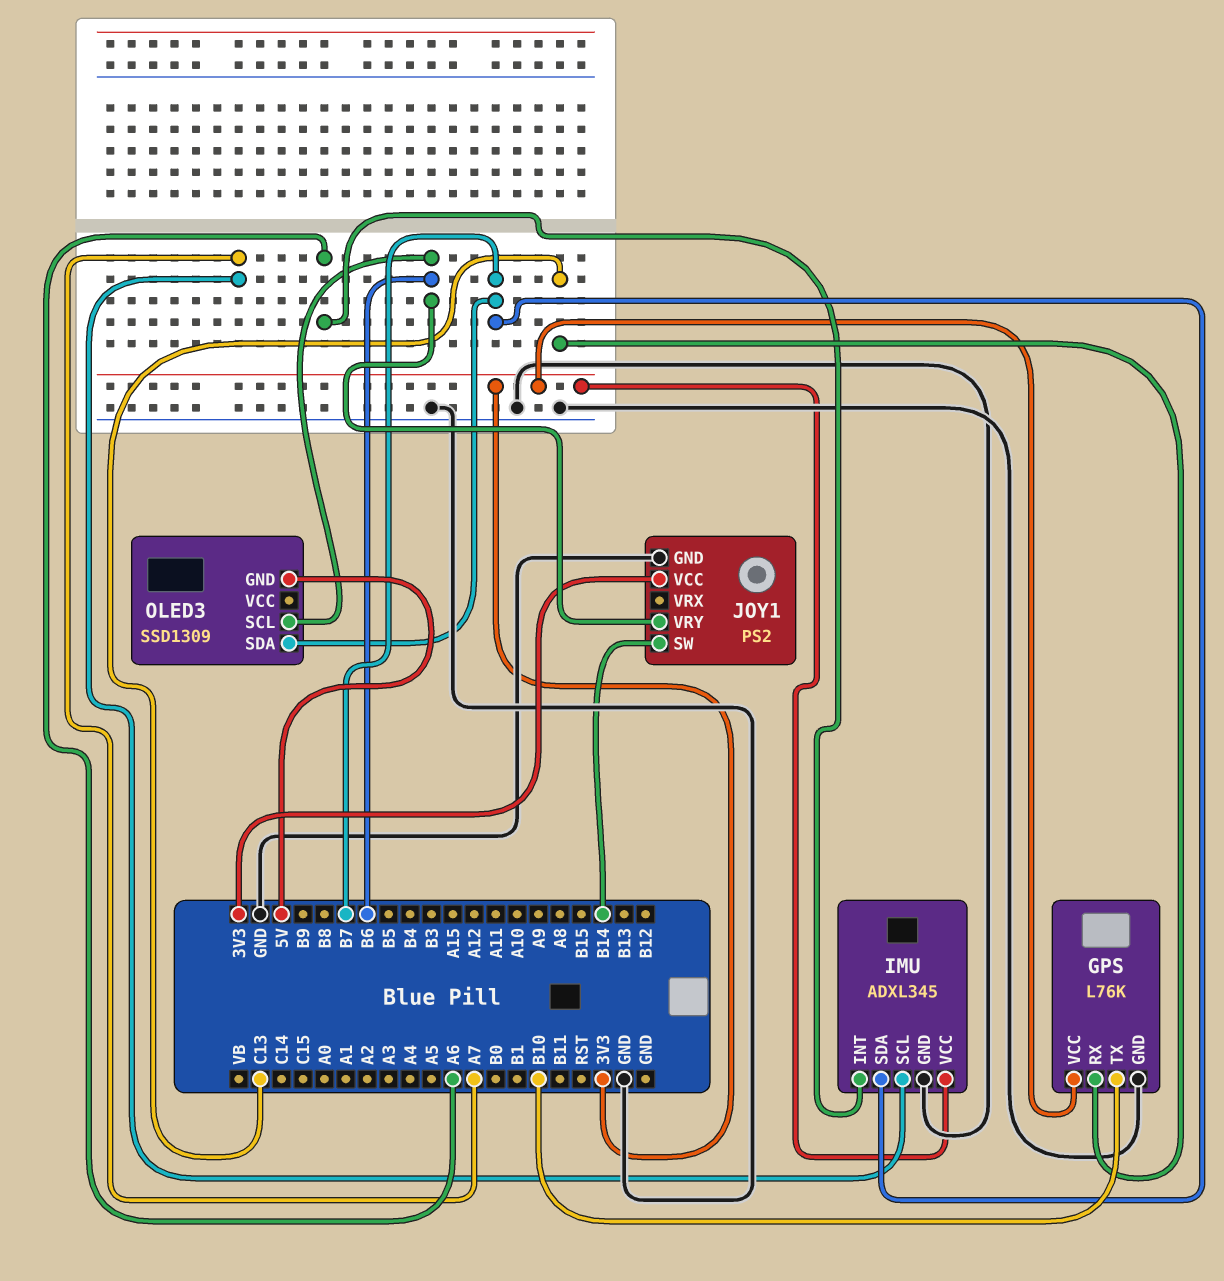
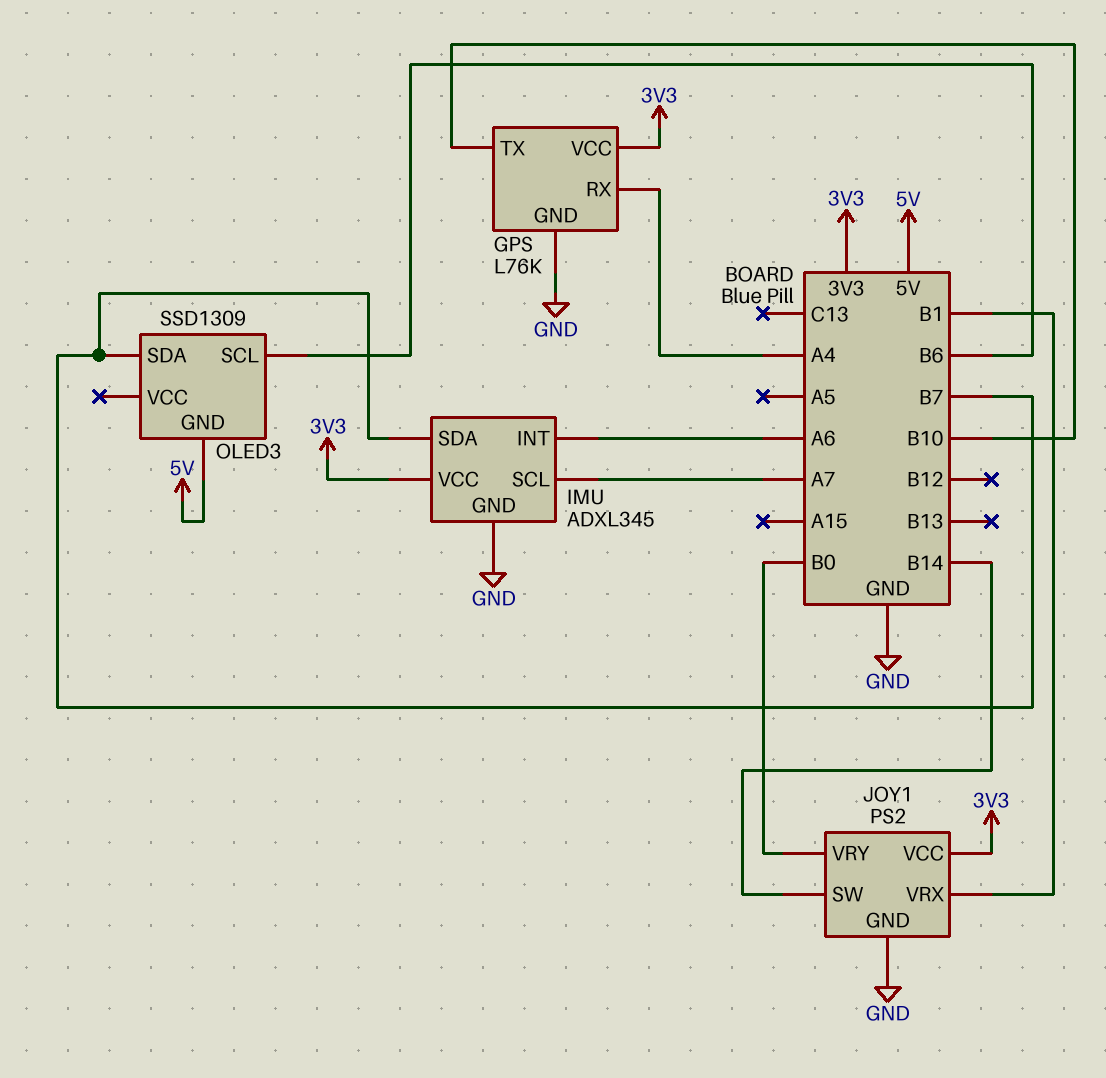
GPS pin RX: C13 -> A4
JOY1 pin VRX: none -> B1
JOY1 pin VRY: B6 -> B0

